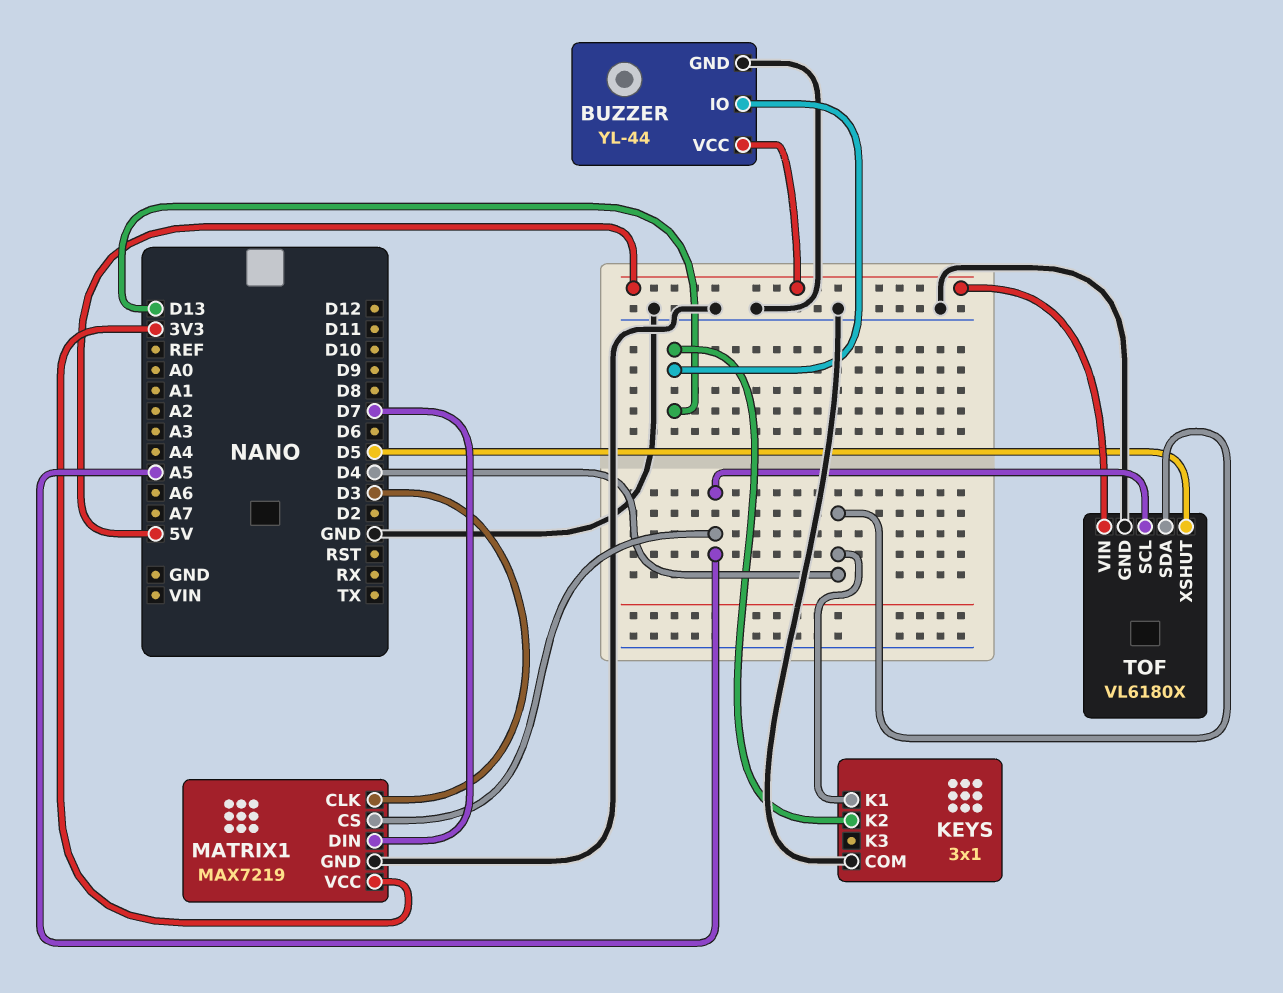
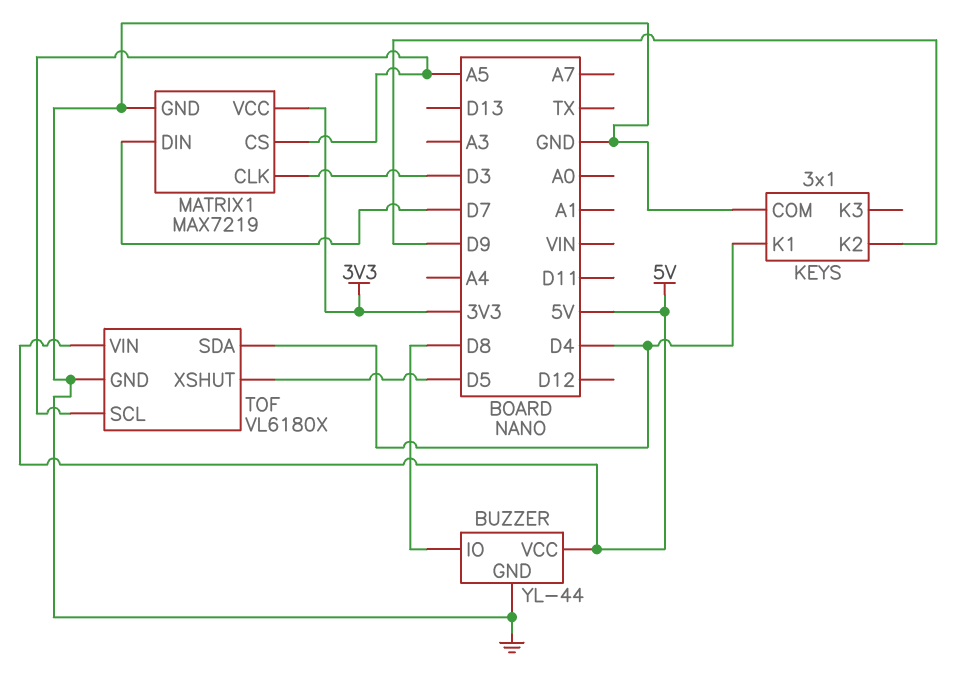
BUZZER pin IO: D13 -> D8
KEYS pin K2: D13 -> D9

